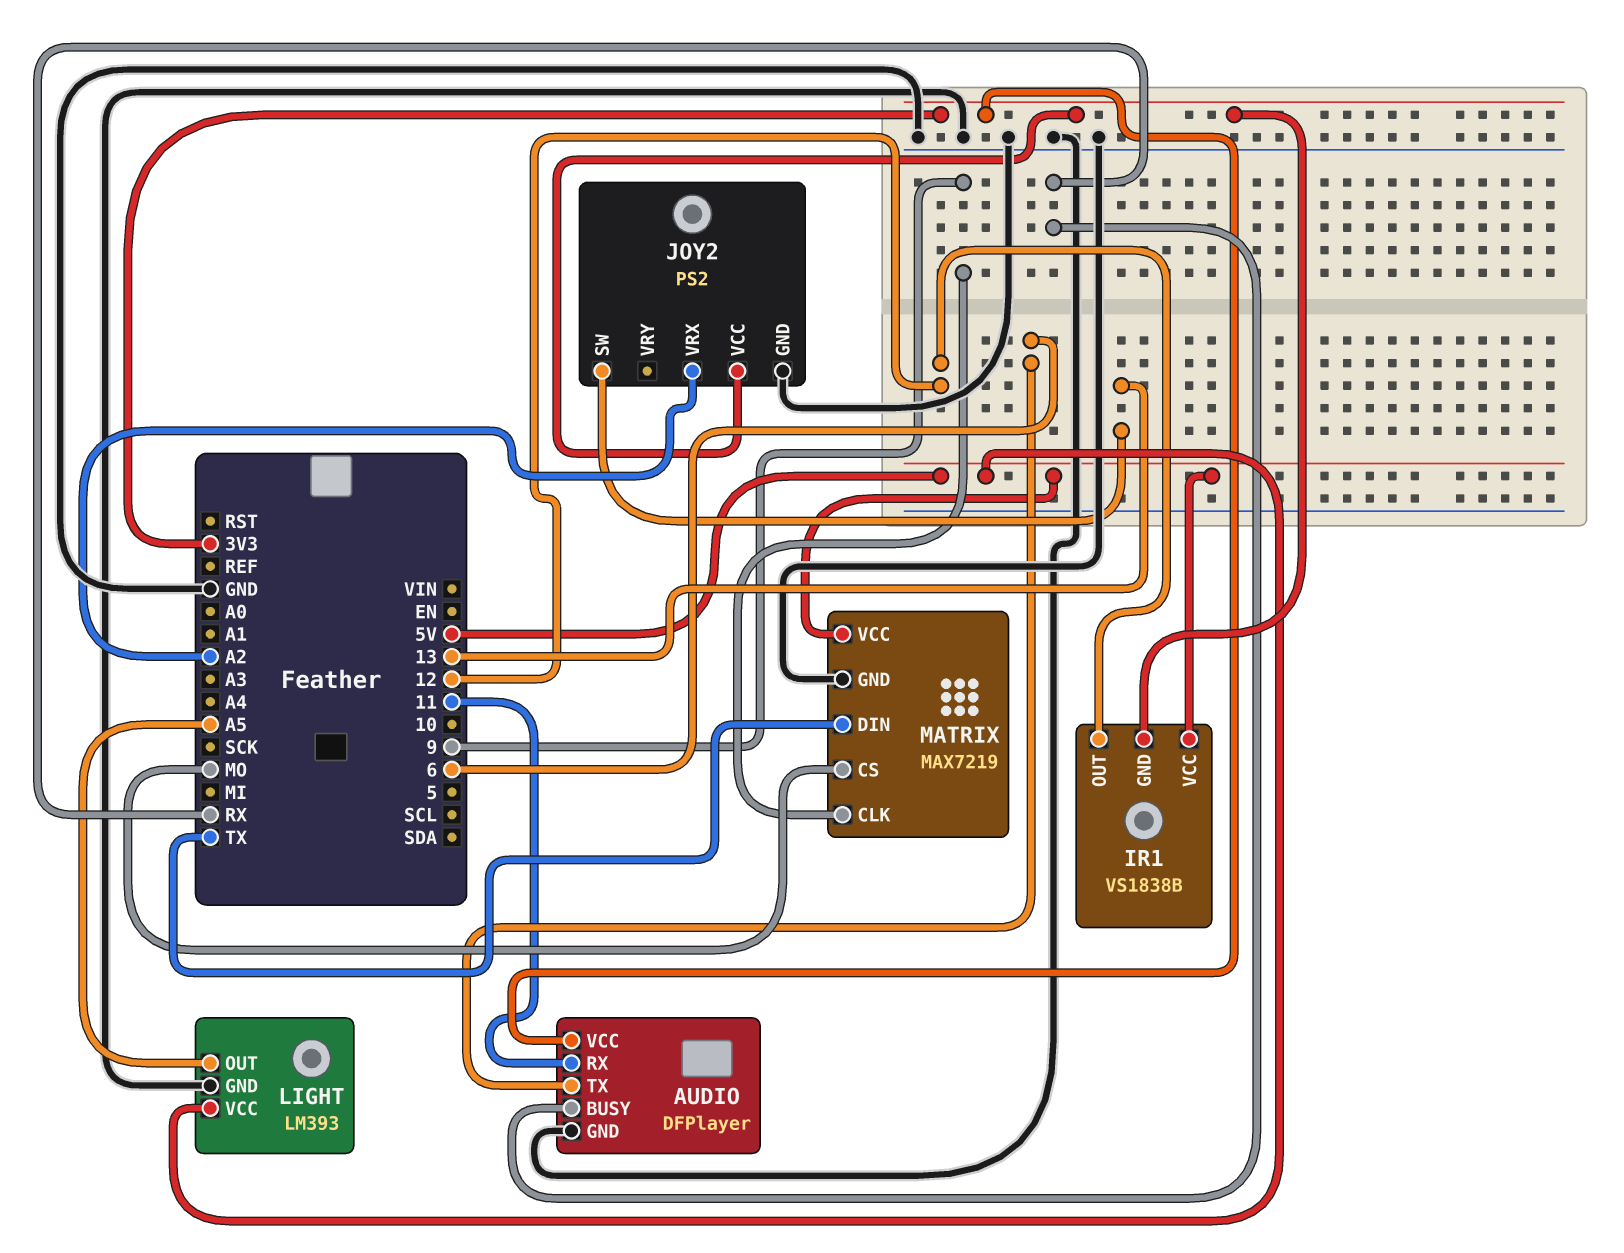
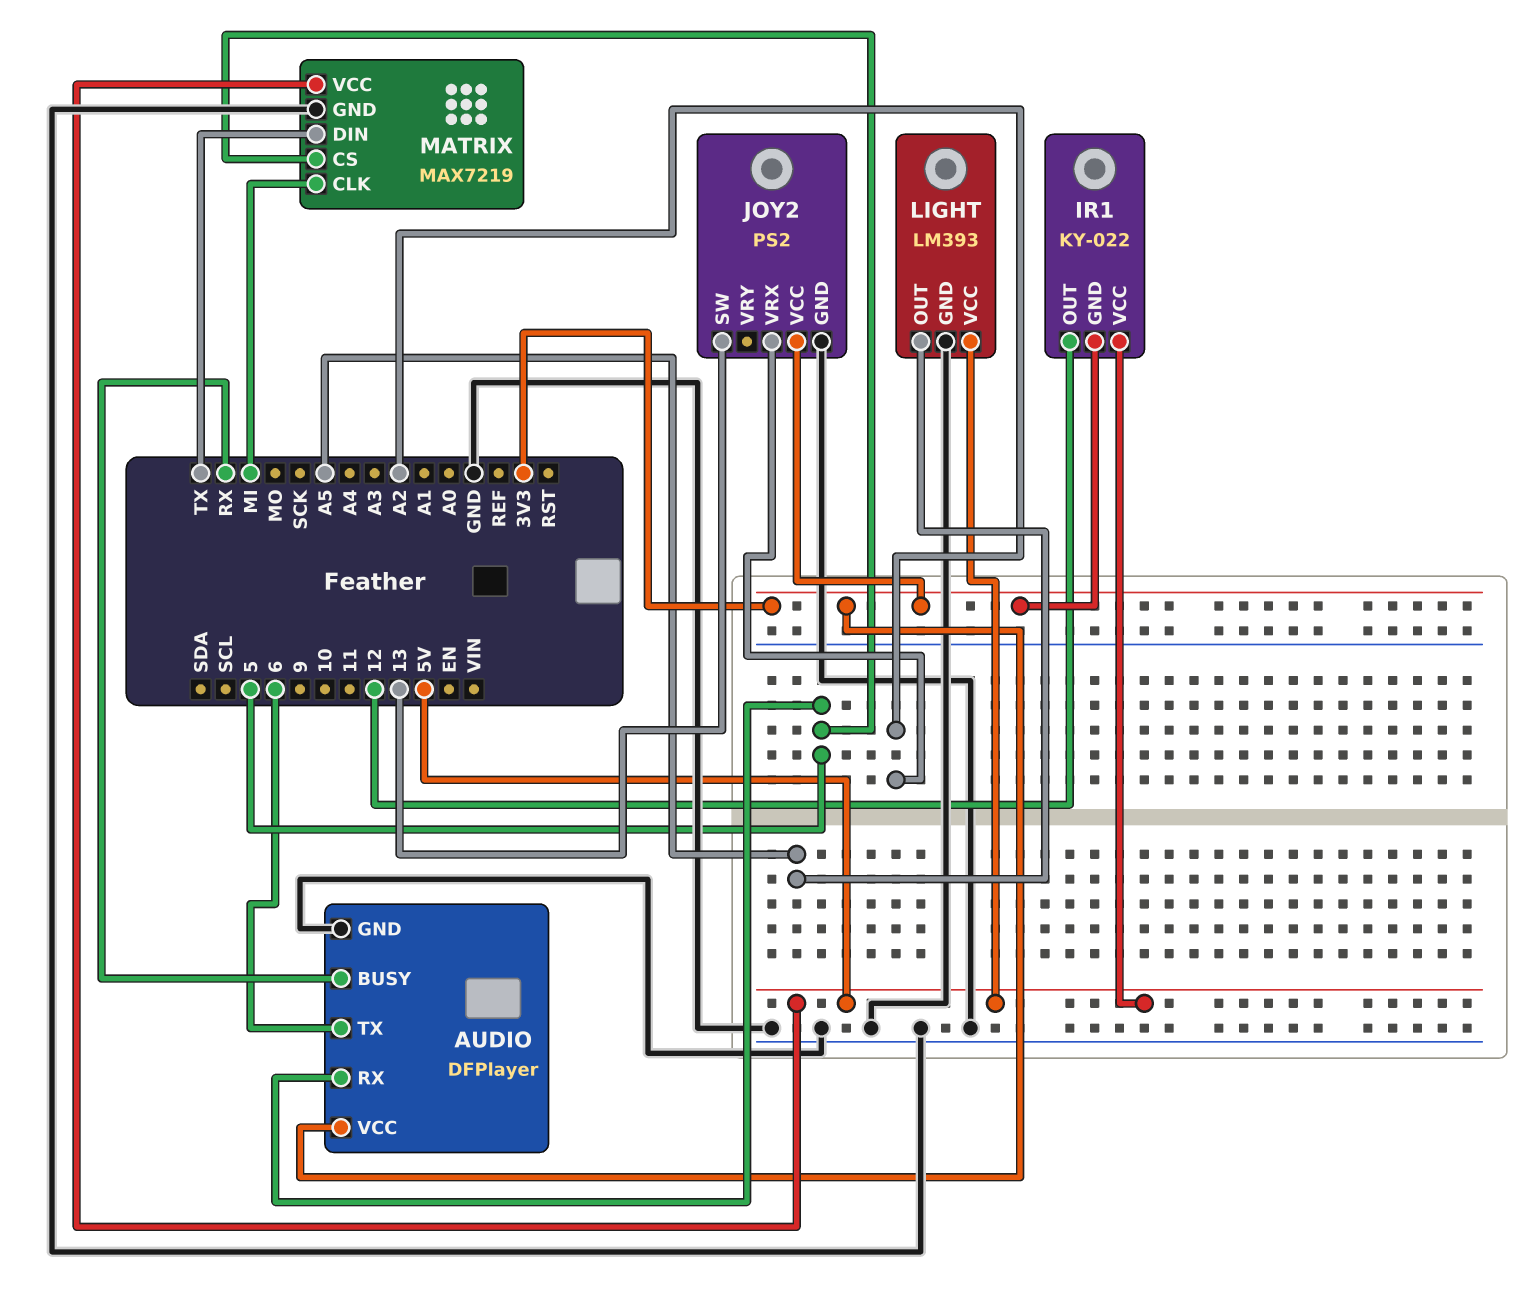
AUDIO pin RX: 11 -> 5
IR1: VS1838B -> KY-022
MATRIX pin CLK: 9 -> MI
MATRIX pin CS: MO -> 5

